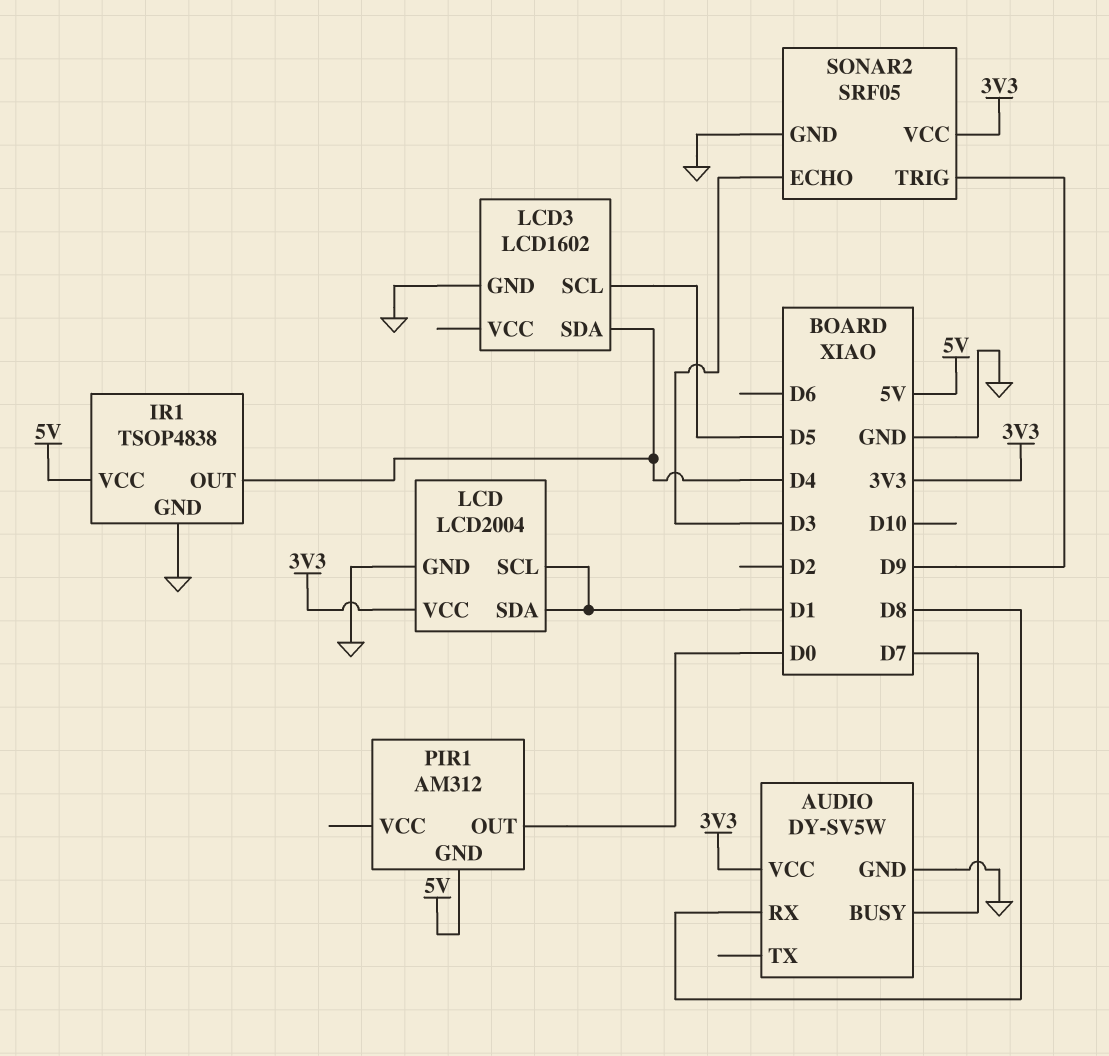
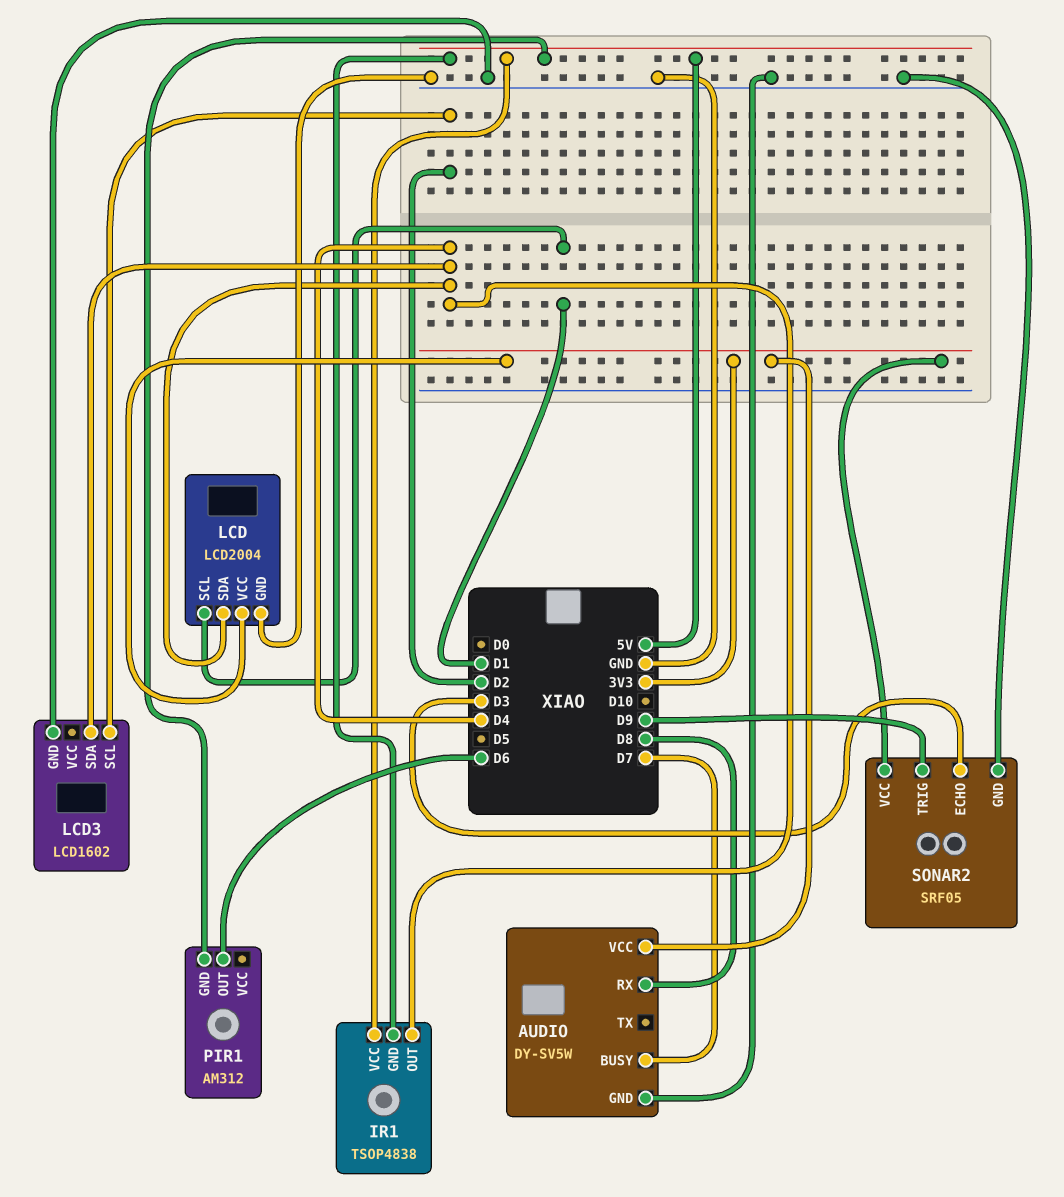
IR1 pin GND: GND -> 5V
LCD pin SDA: D1 -> D4
LCD3 pin SCL: D5 -> D2
PIR1 pin OUT: D0 -> D6

